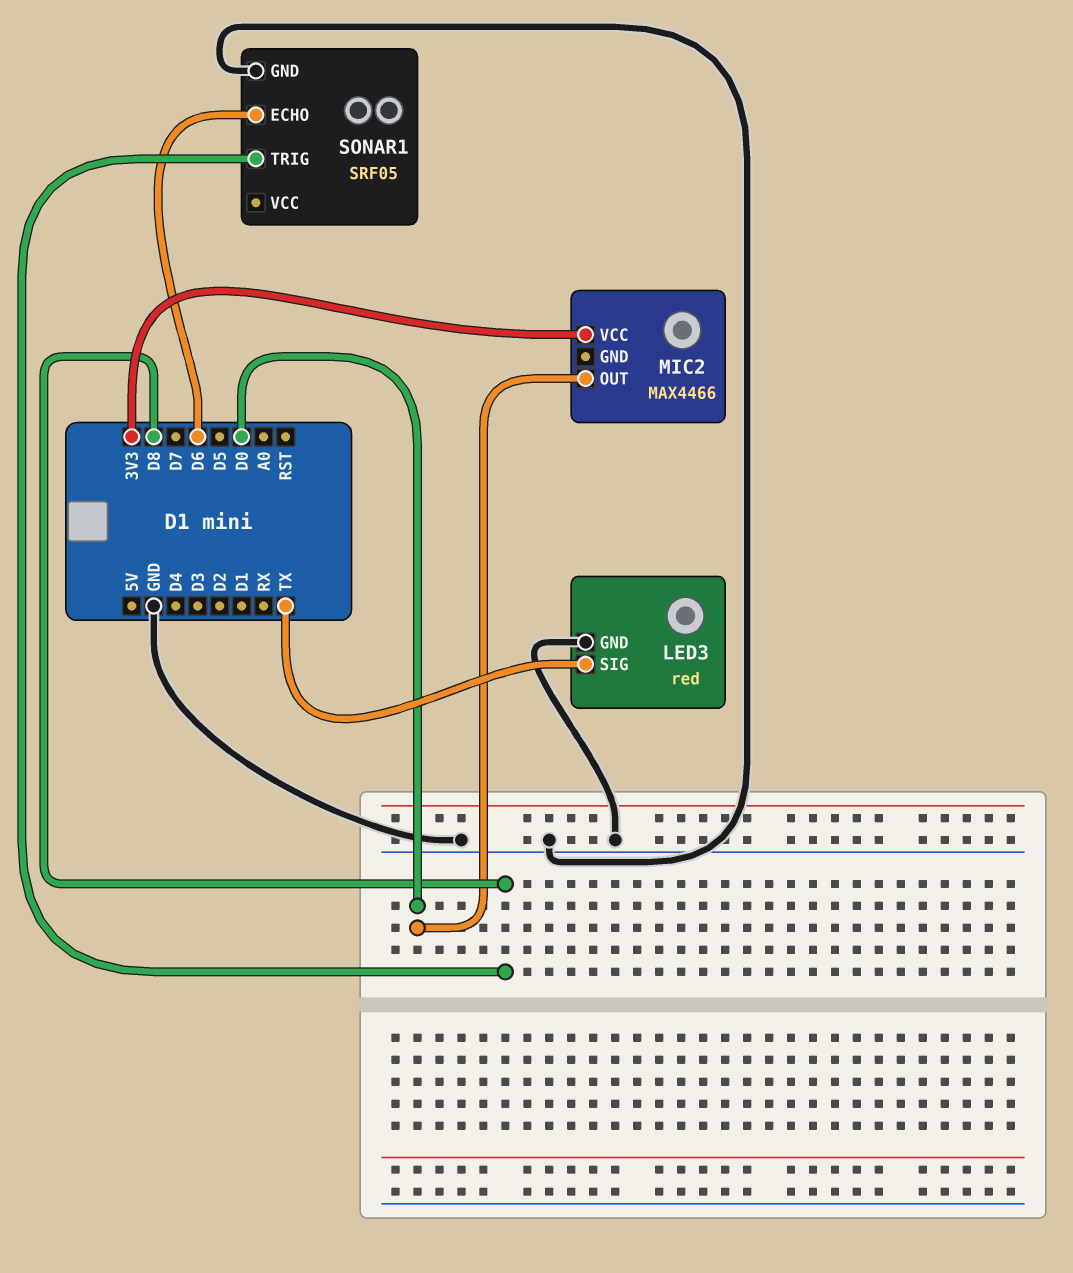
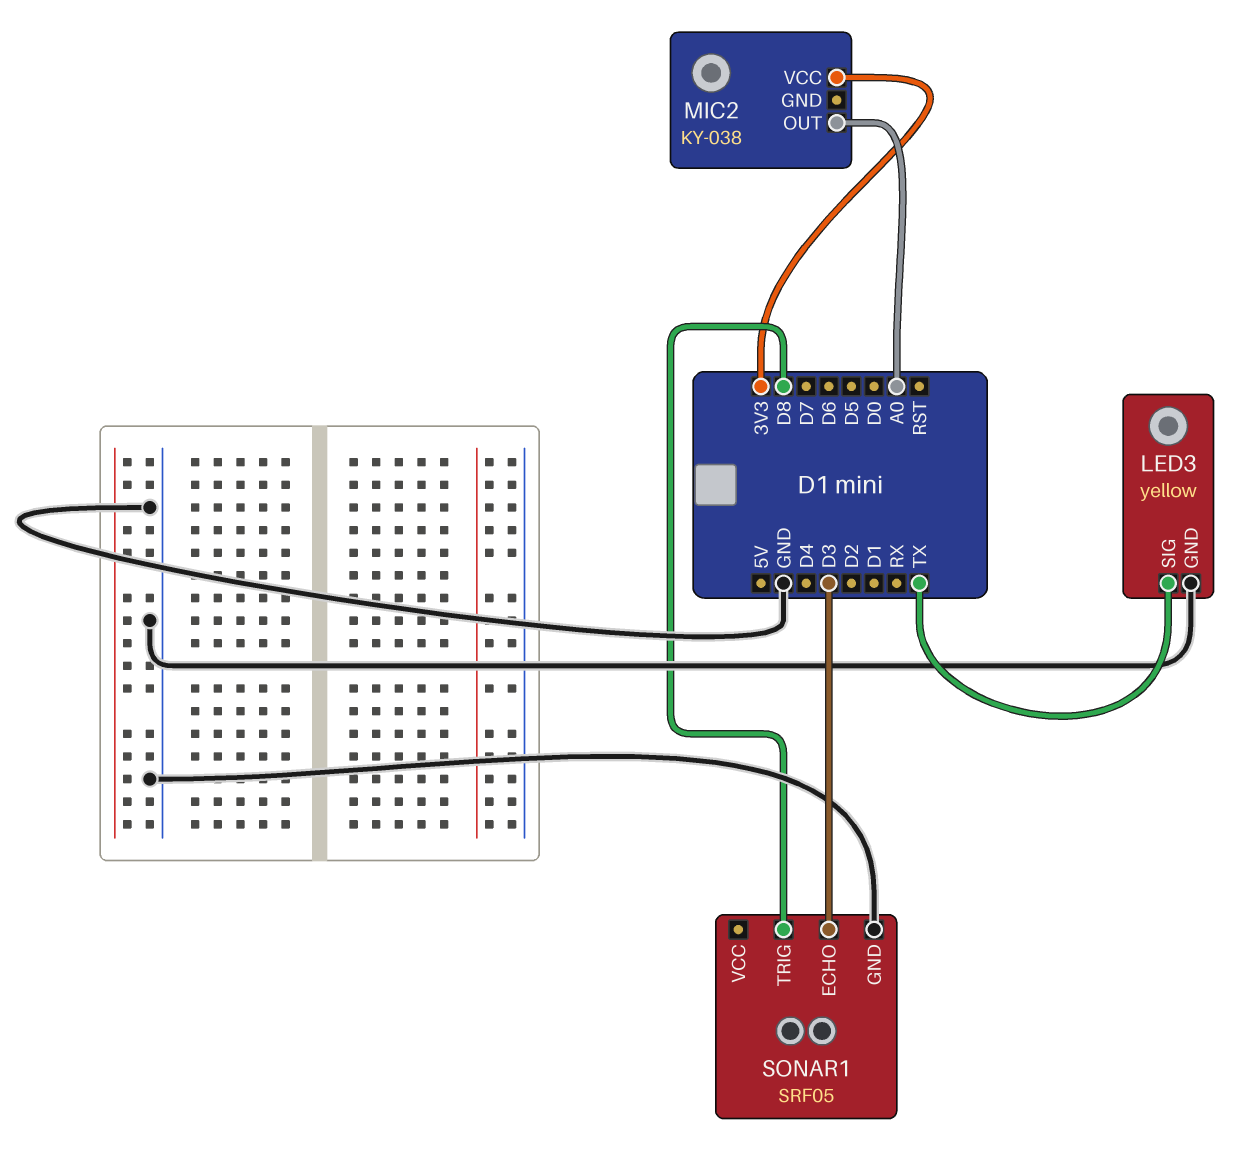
LED3: red -> yellow
MIC2: MAX4466 -> KY-038
MIC2 pin OUT: D0 -> A0
SONAR1 pin ECHO: D6 -> D3

